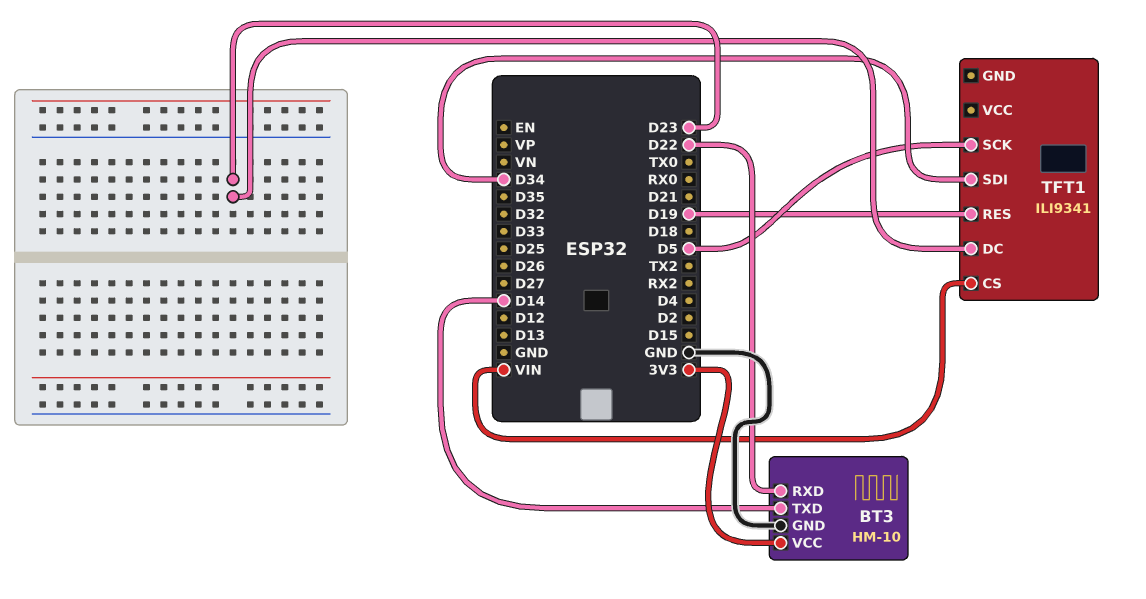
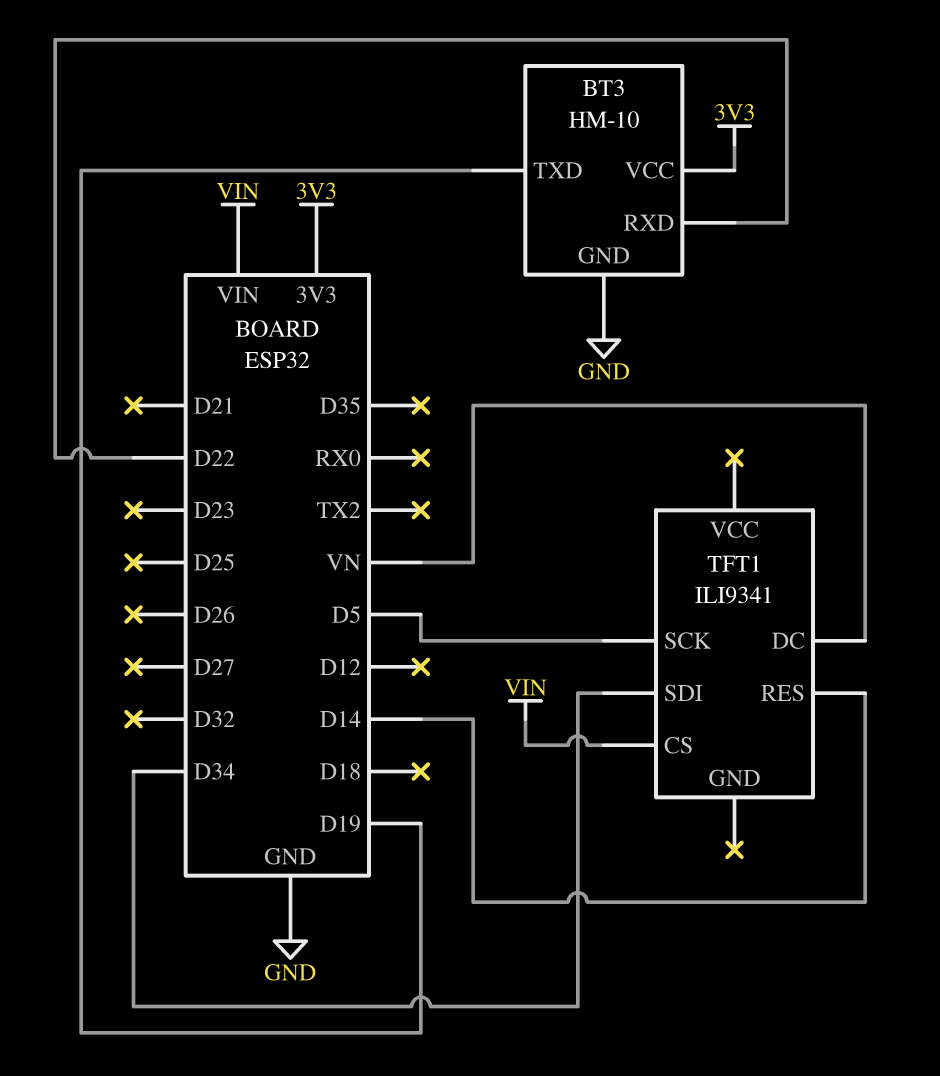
BT3 pin TXD: D14 -> D19
TFT1 pin DC: D23 -> VN
TFT1 pin RES: D19 -> D14

